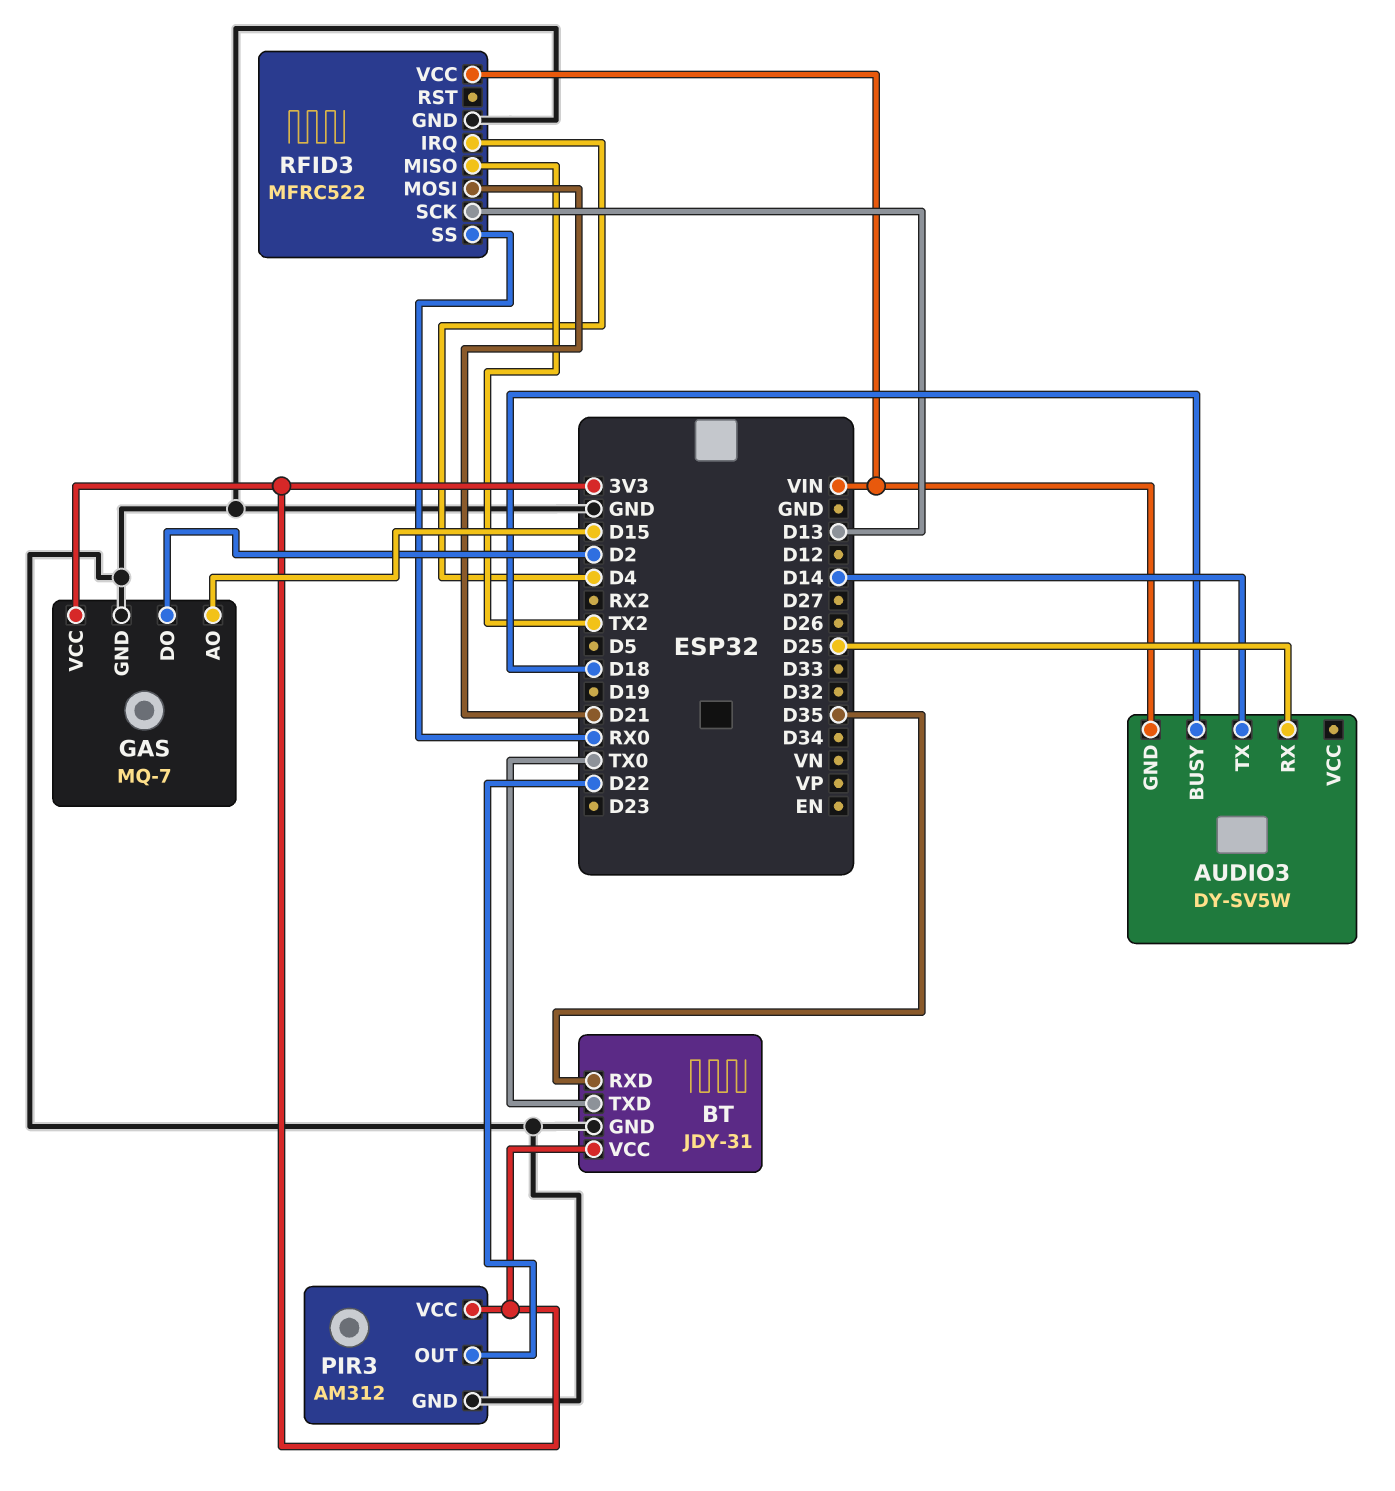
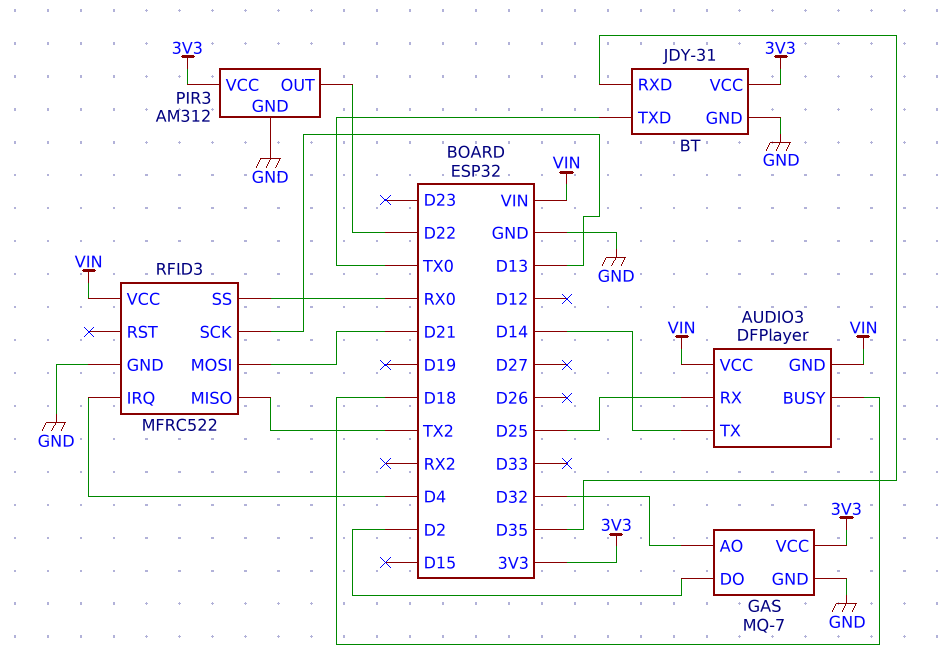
AUDIO3: DY-SV5W -> DFPlayer
AUDIO3 pin VCC: none -> VIN
GAS pin AO: D15 -> D32

